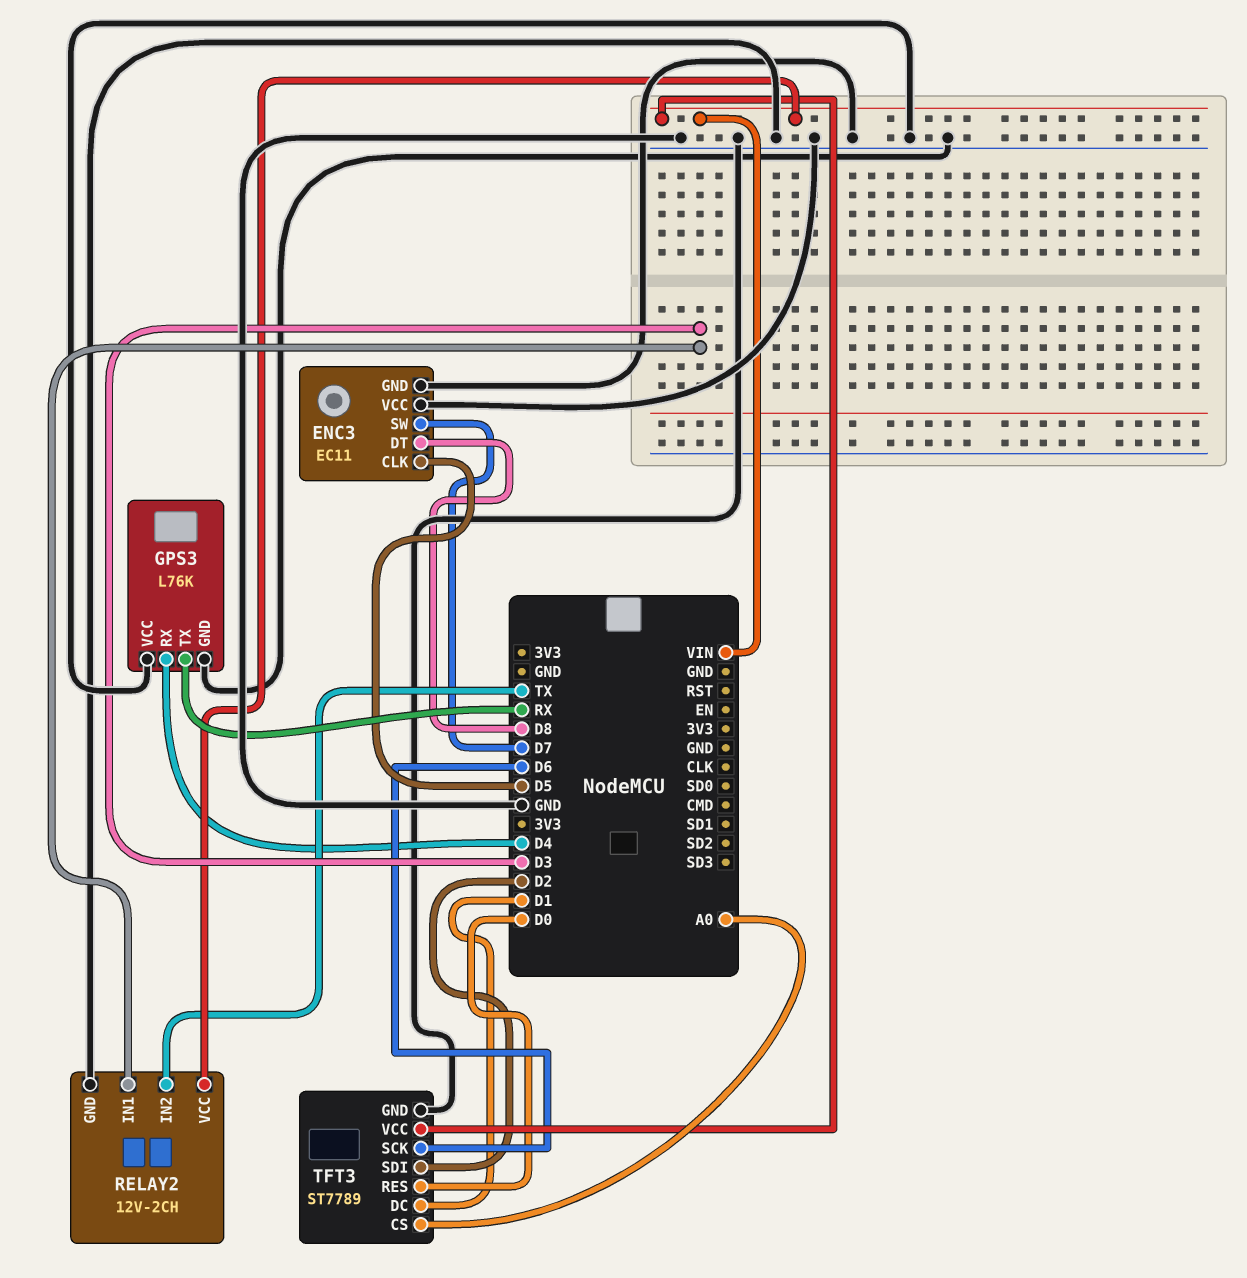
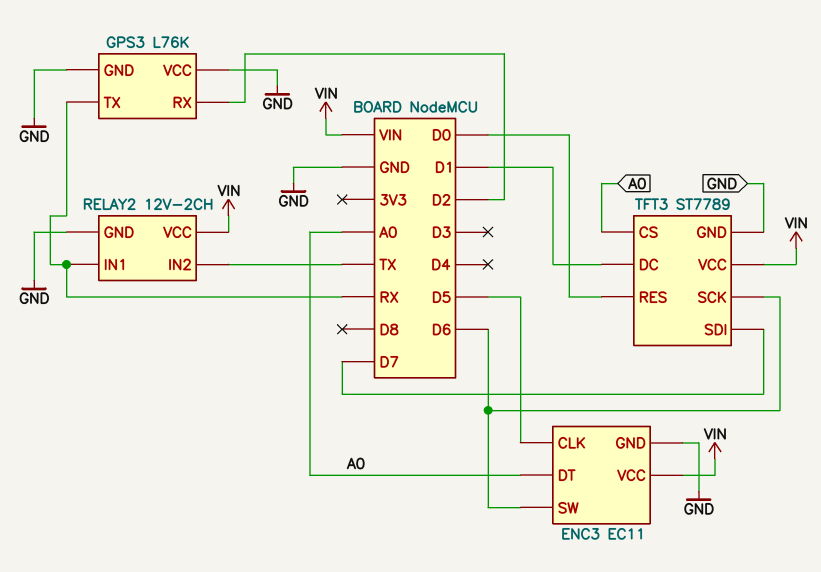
ENC3 pin DT: D8 -> A0
ENC3 pin SW: D7 -> D6
ENC3 pin VCC: GND -> VIN
GPS3 pin RX: D4 -> D2
RELAY2 pin IN1: D3 -> RX
TFT3 pin SDI: D2 -> D7

